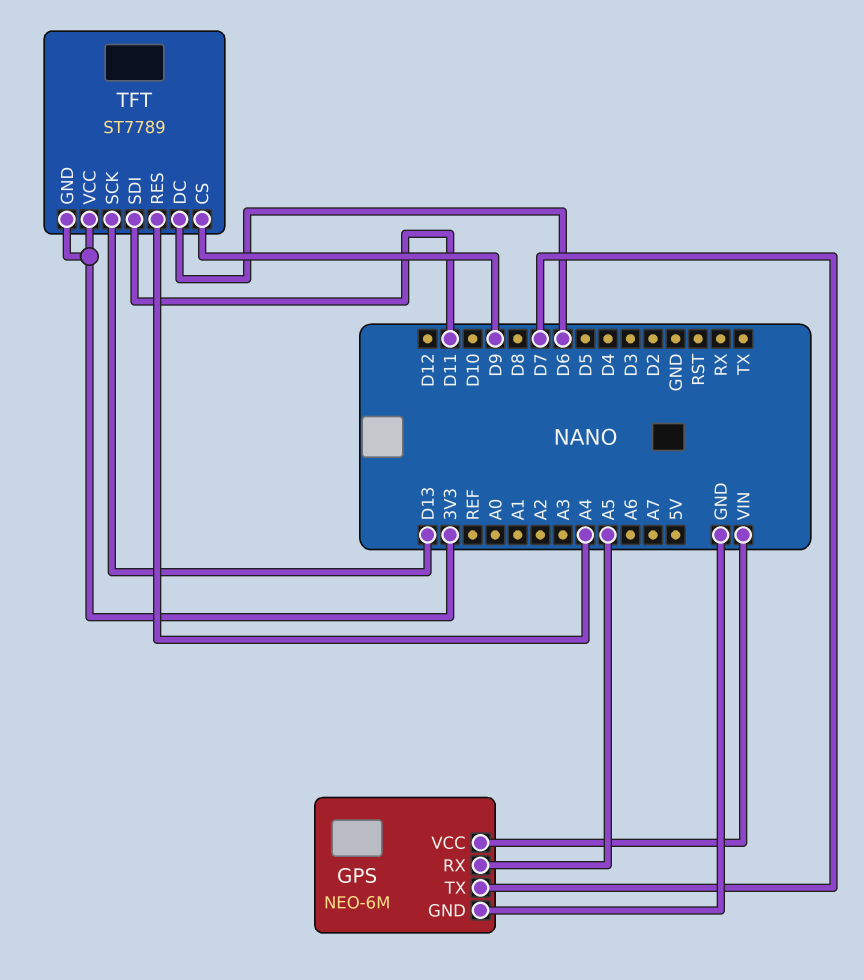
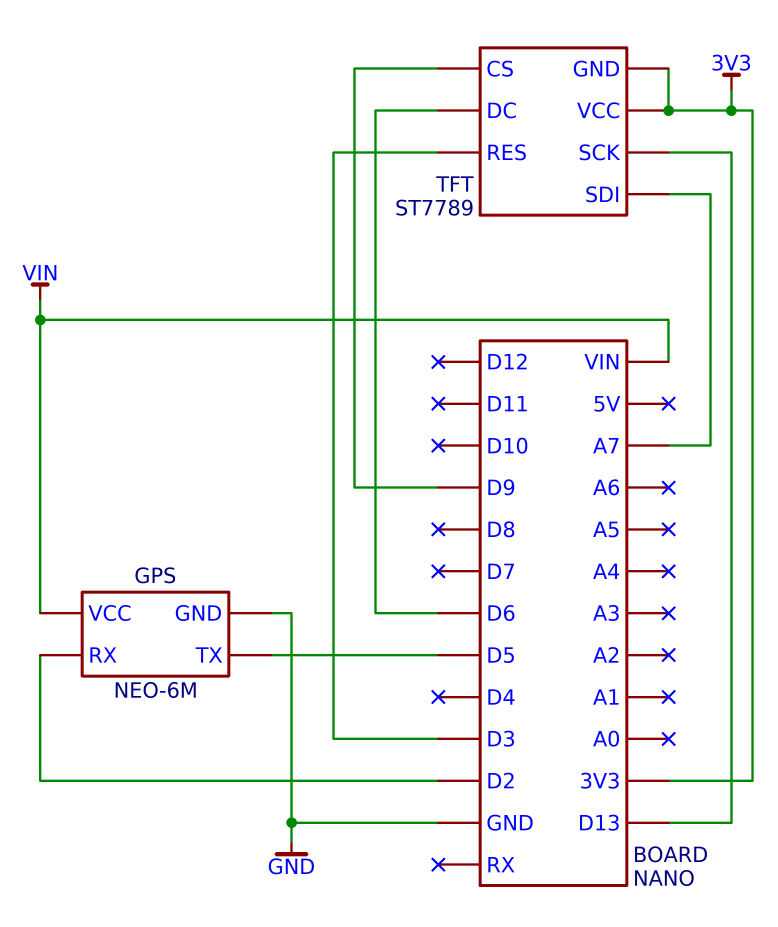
GPS pin RX: A5 -> D2
GPS pin TX: D7 -> D5
TFT pin RES: A4 -> D3
TFT pin SDI: D11 -> A7

